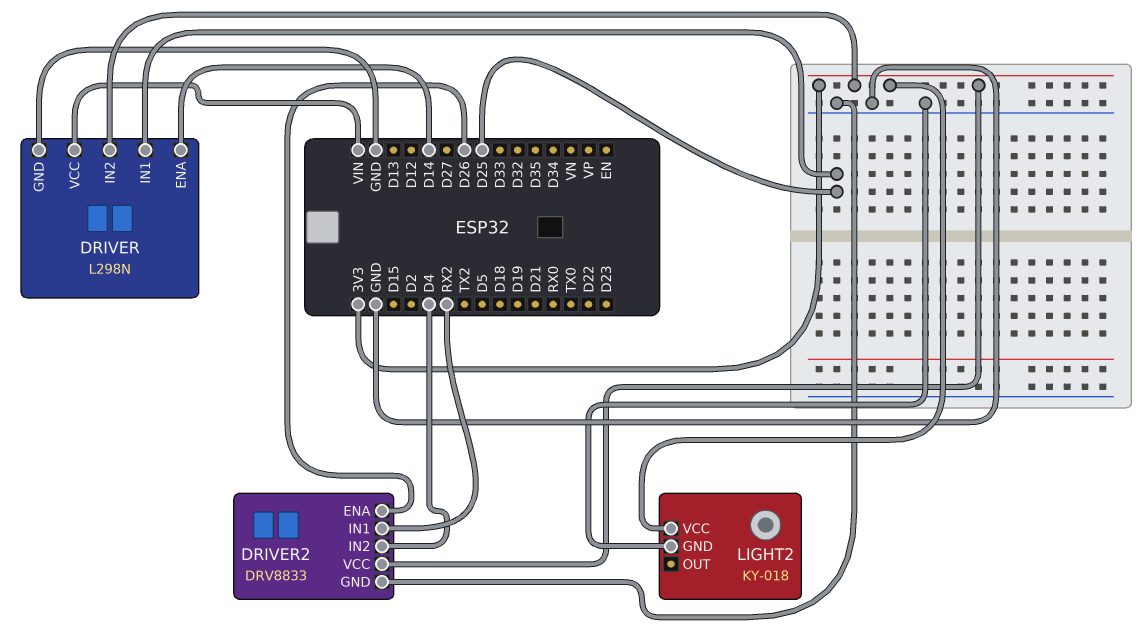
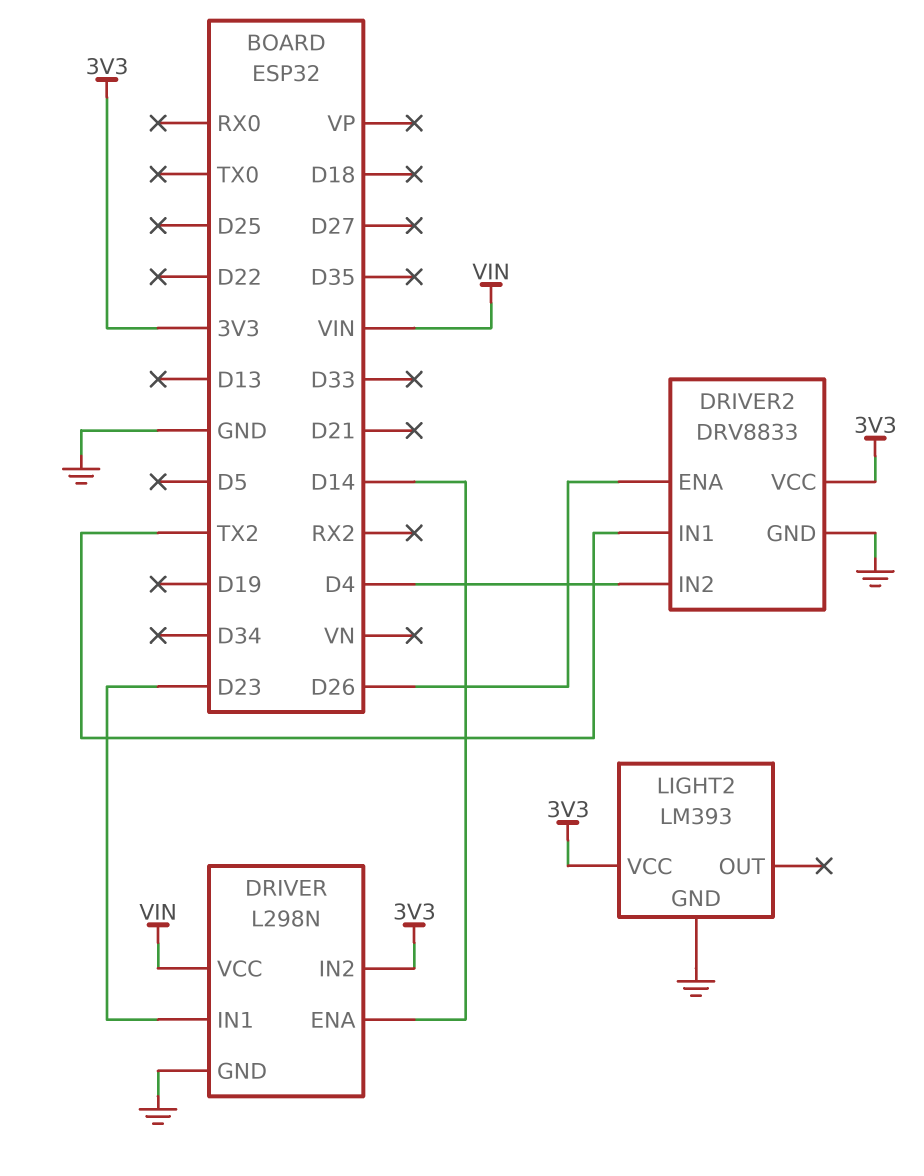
DRIVER pin IN1: D25 -> D23
DRIVER2 pin IN1: RX2 -> TX2
LIGHT2: KY-018 -> LM393

